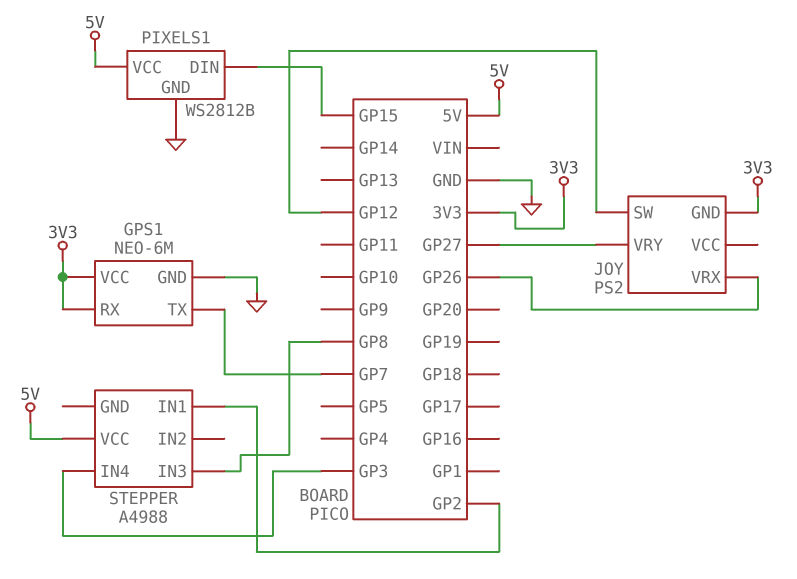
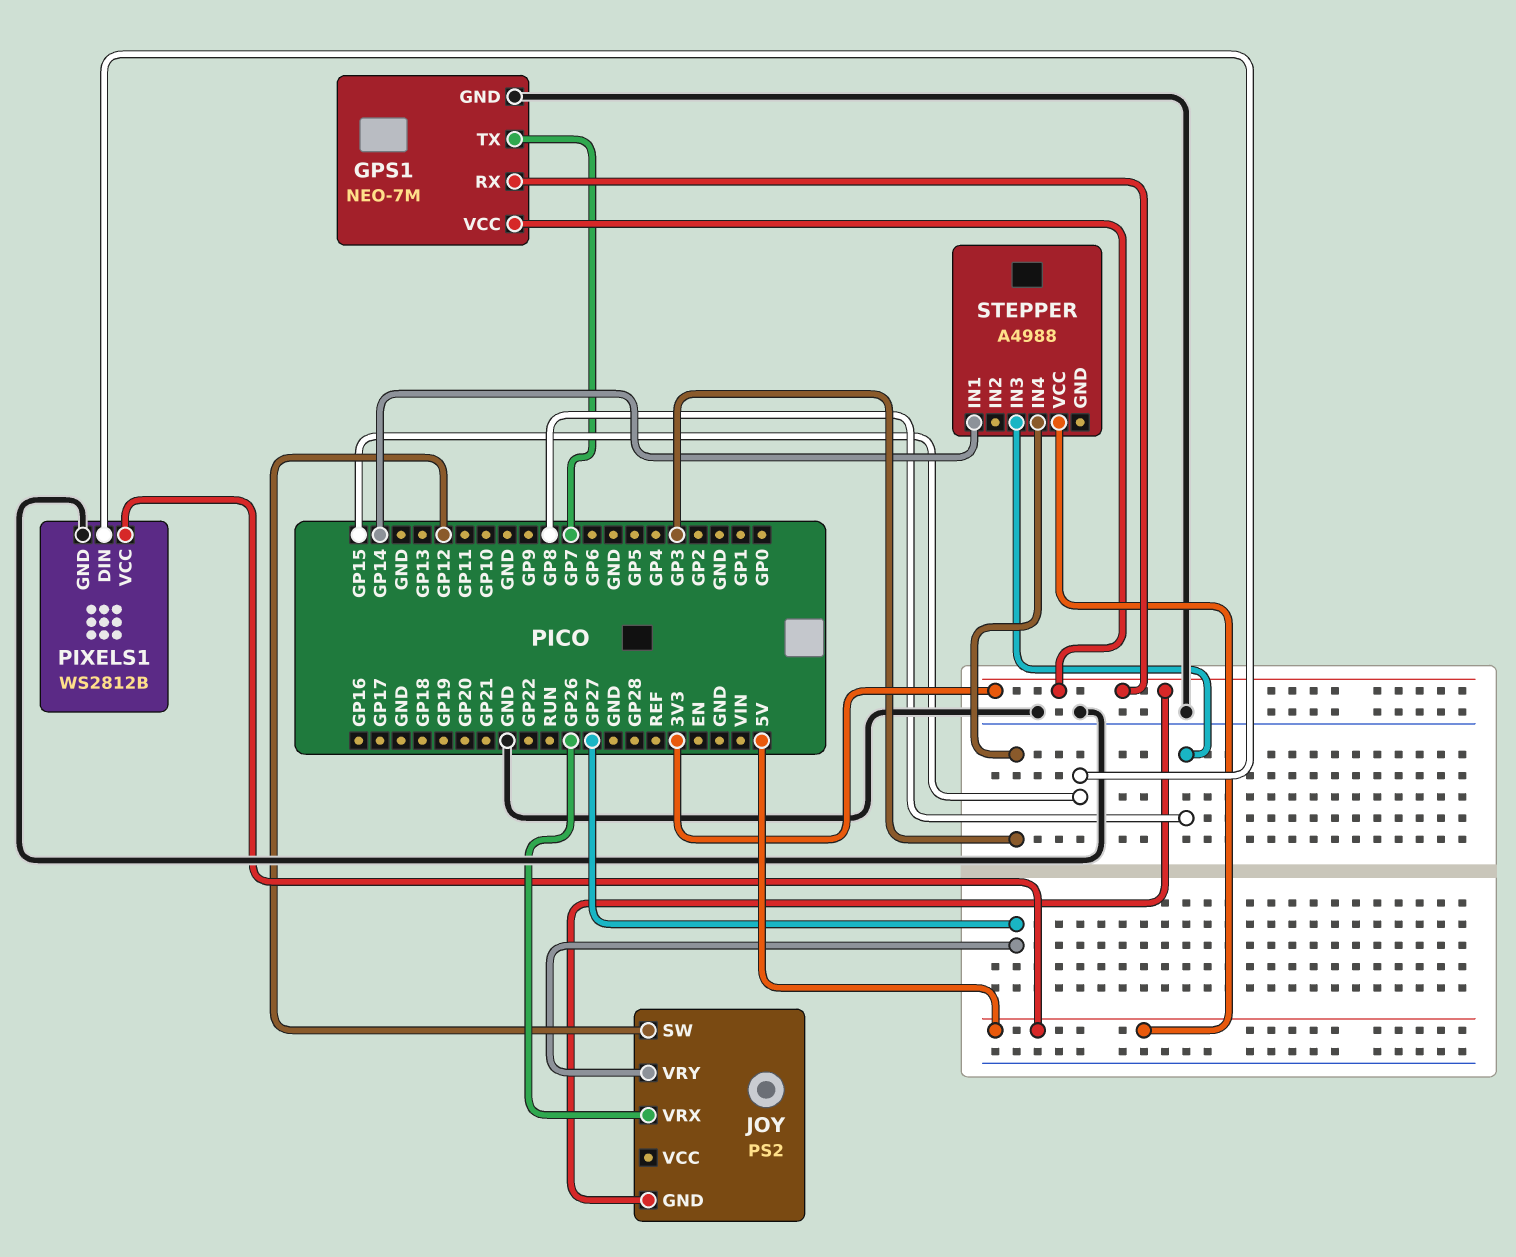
GPS1: NEO-6M -> NEO-7M
STEPPER pin IN1: GP2 -> GP14

